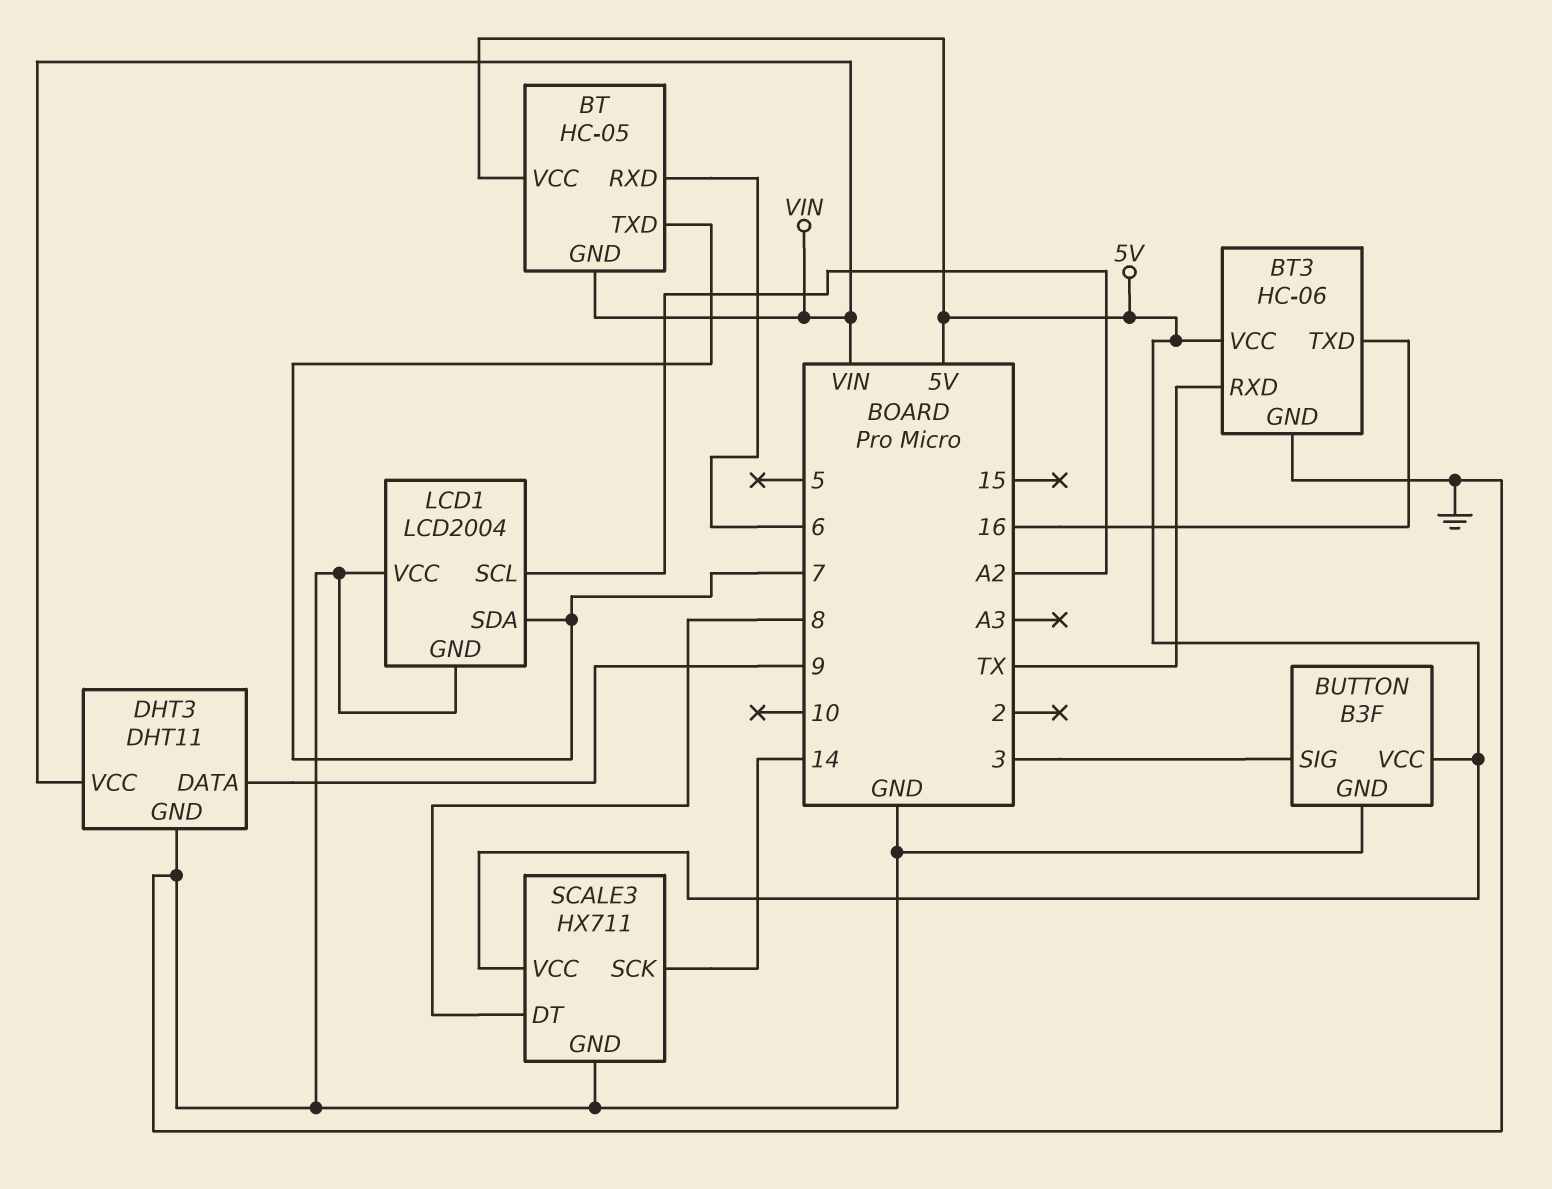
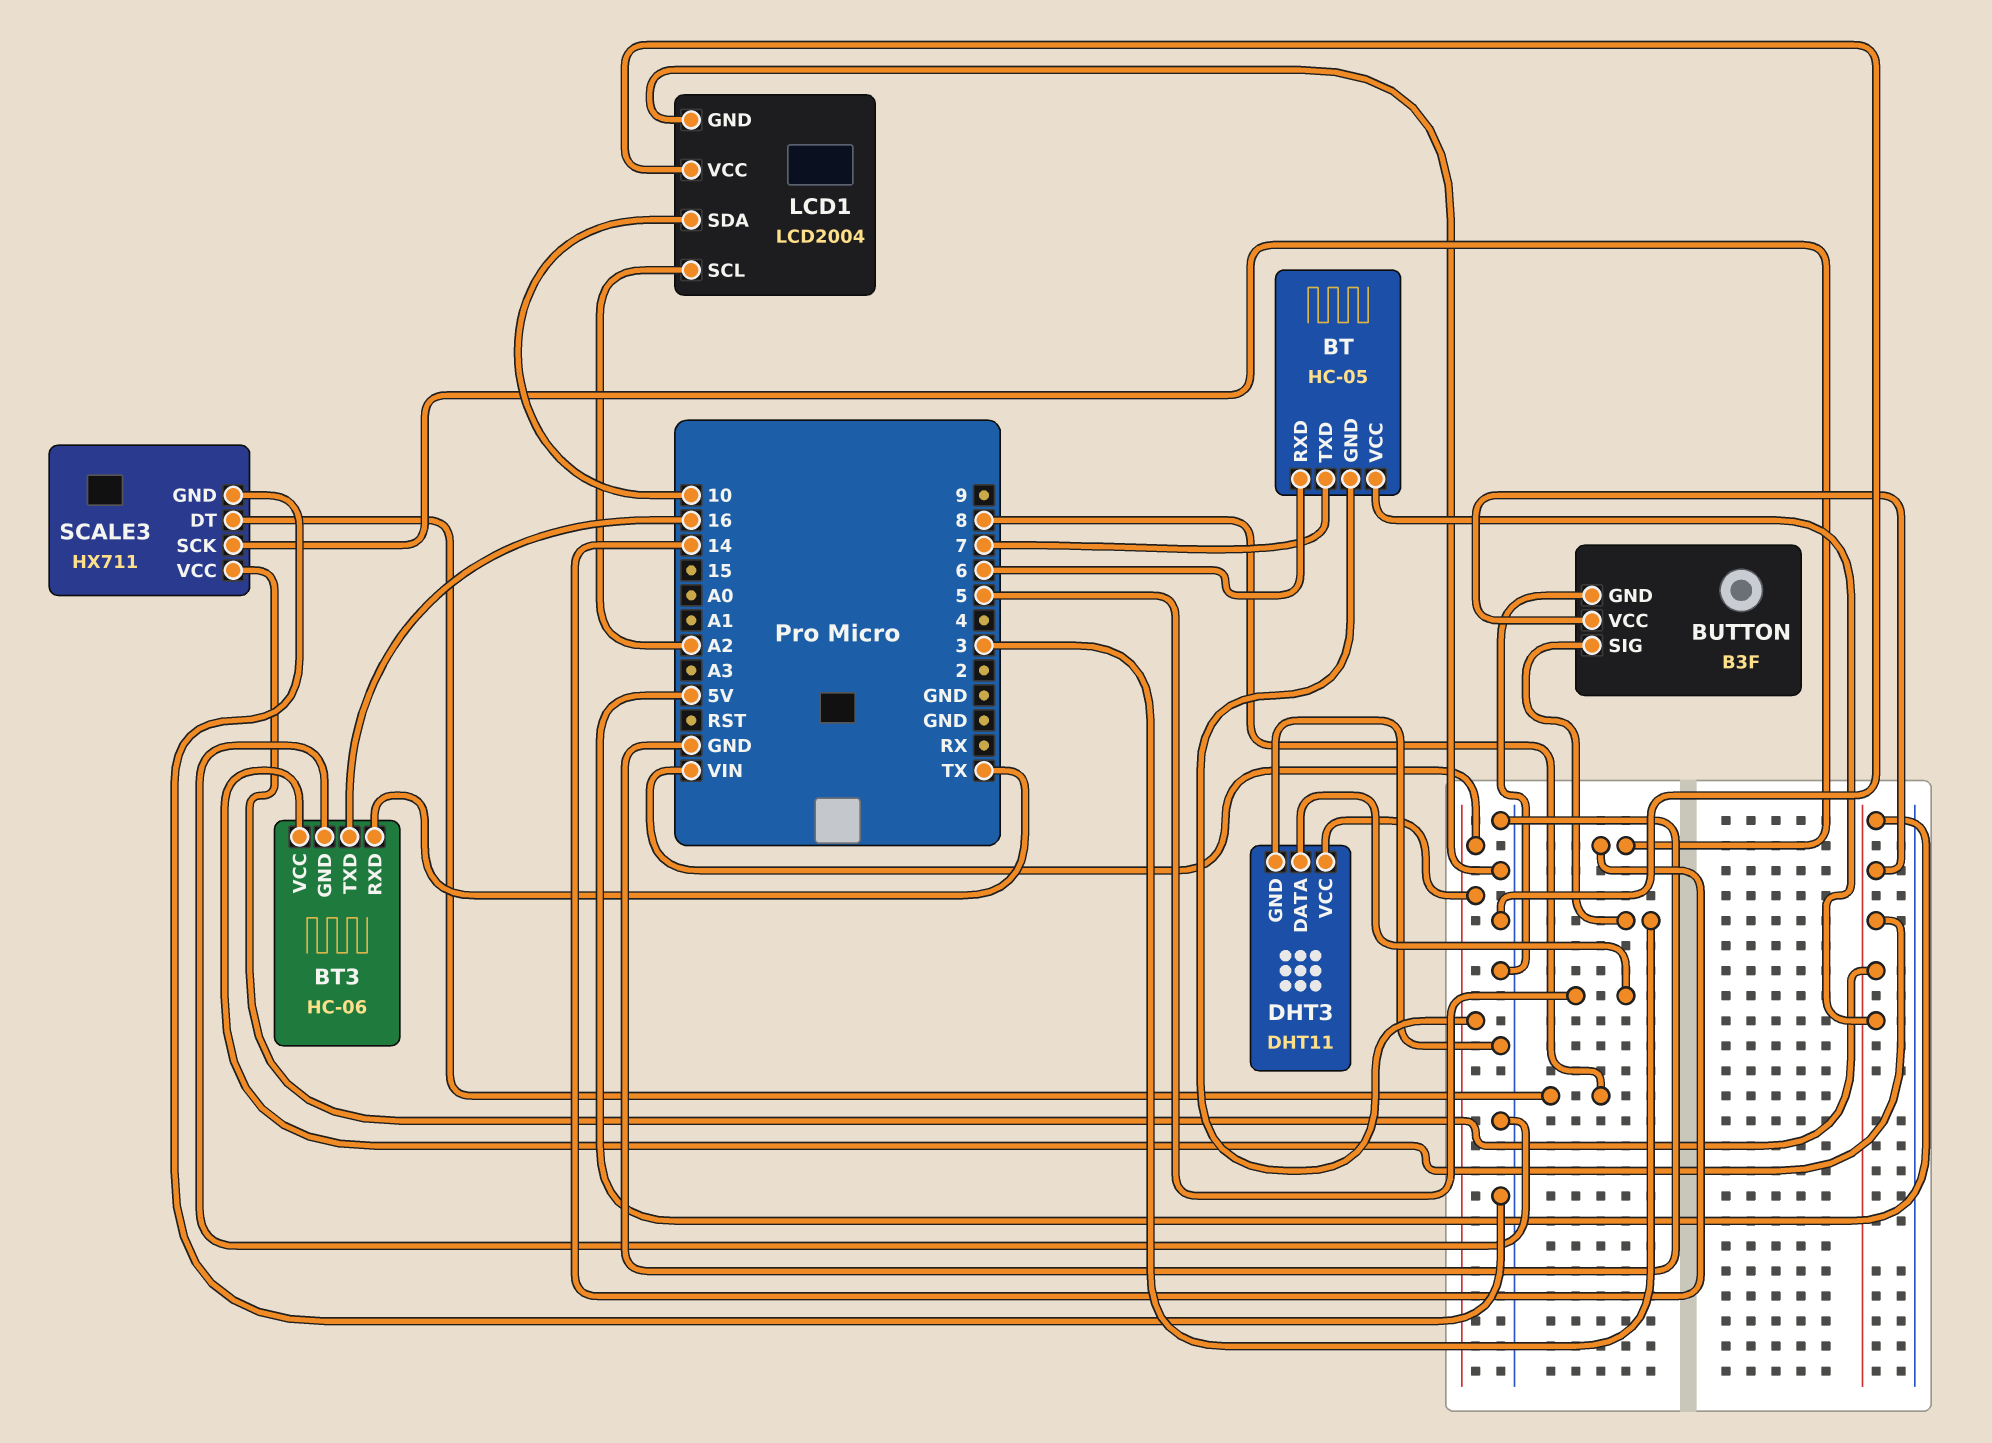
DHT3 pin DATA: 9 -> 5
LCD1 pin SDA: 7 -> 10

